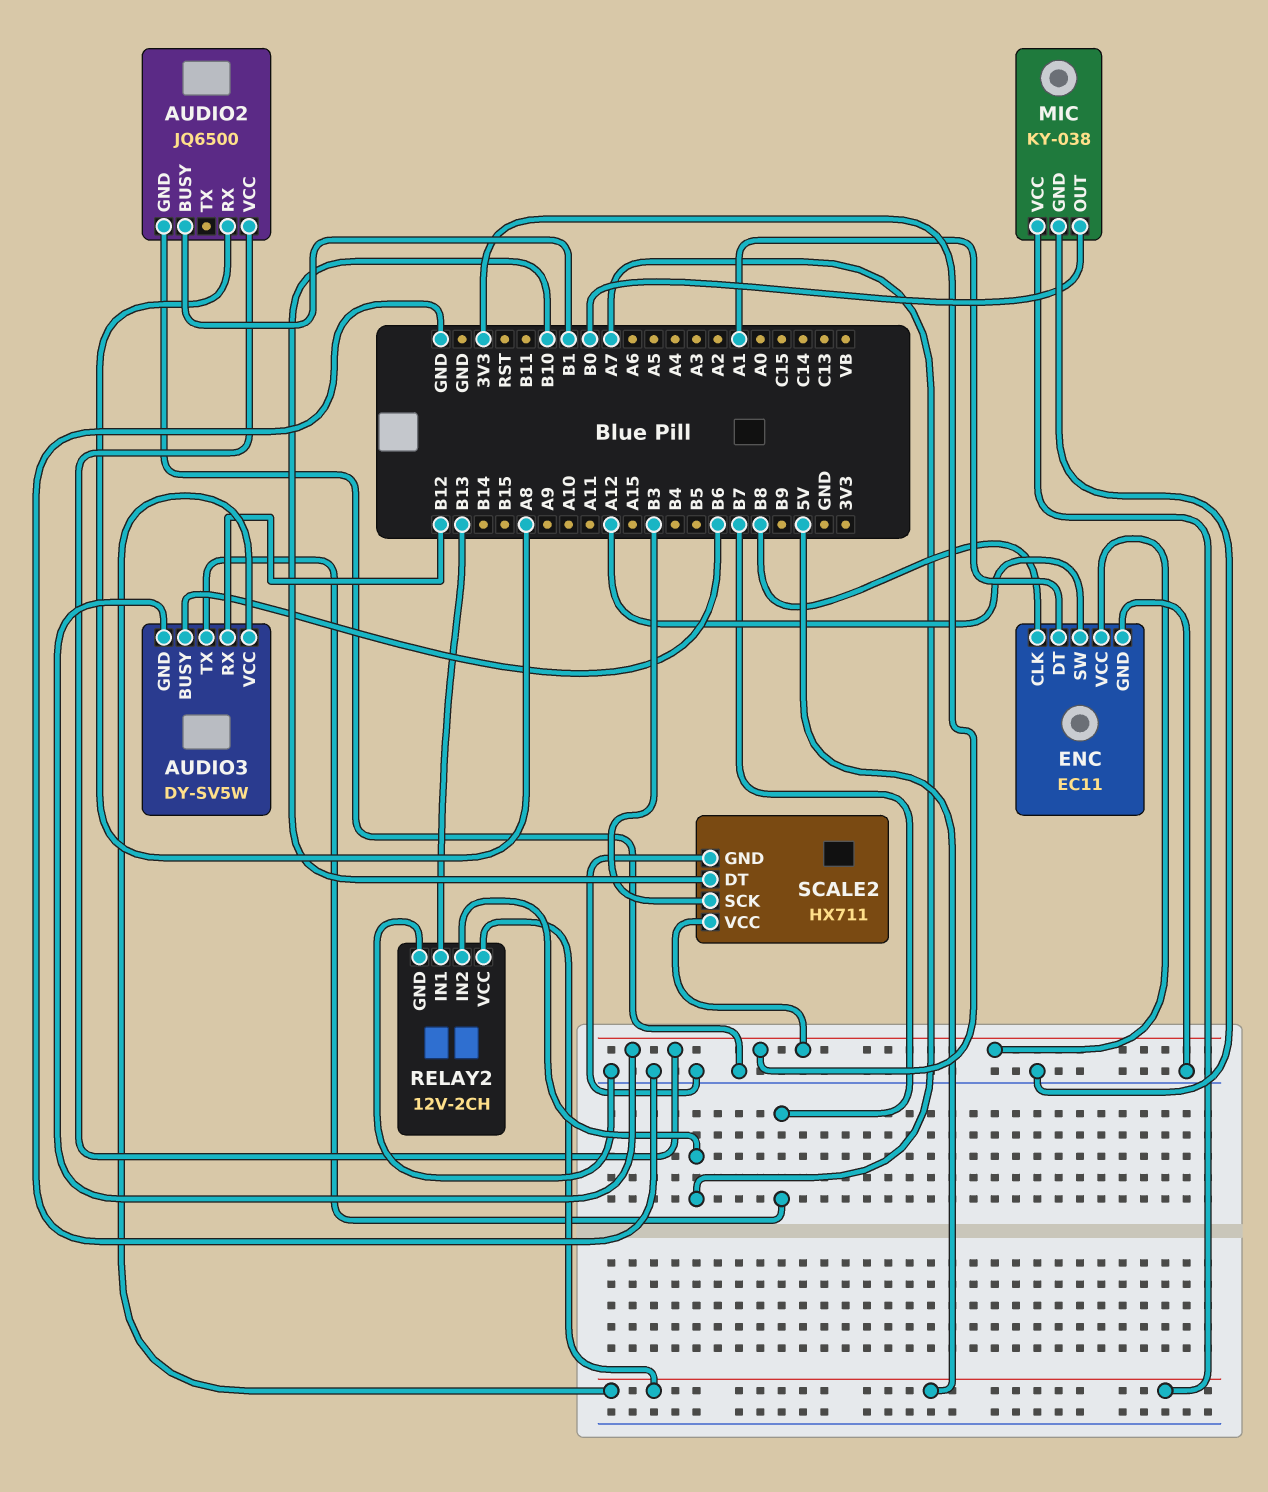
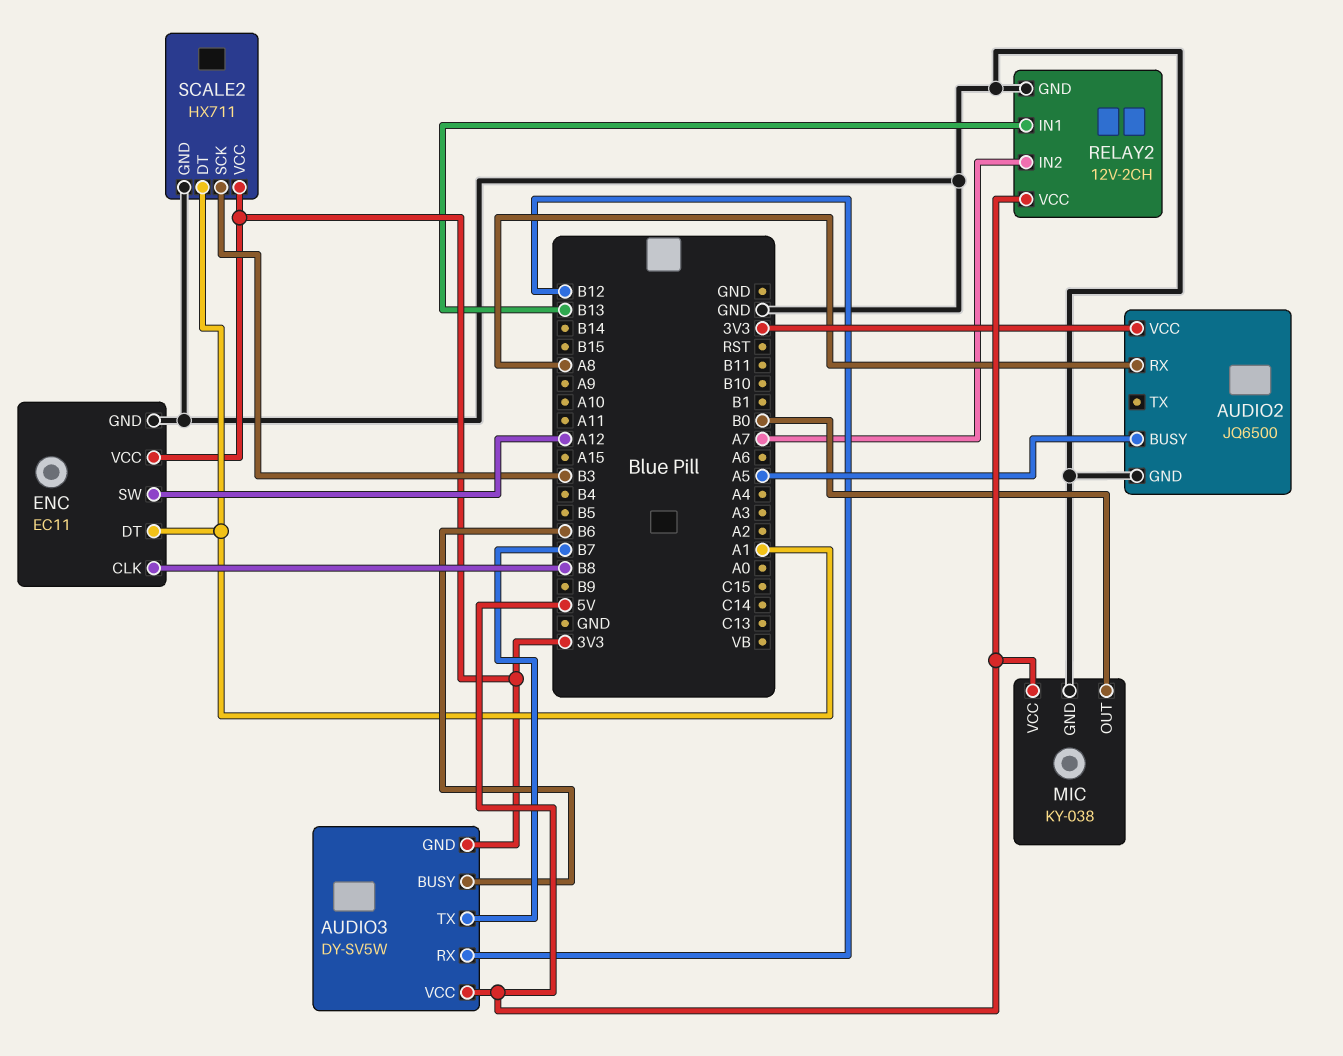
AUDIO2 pin BUSY: B1 -> A5
SCALE2 pin DT: B10 -> A1

